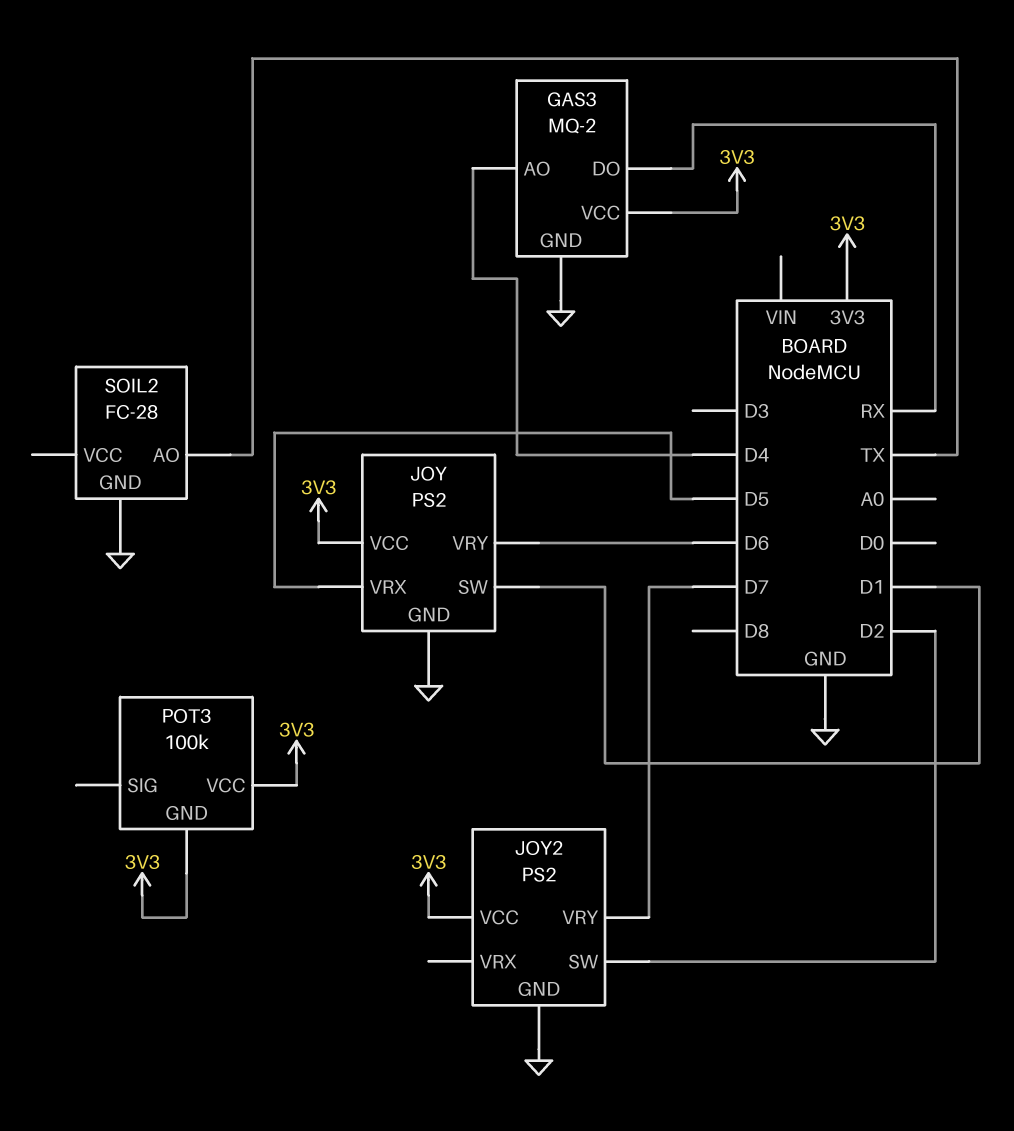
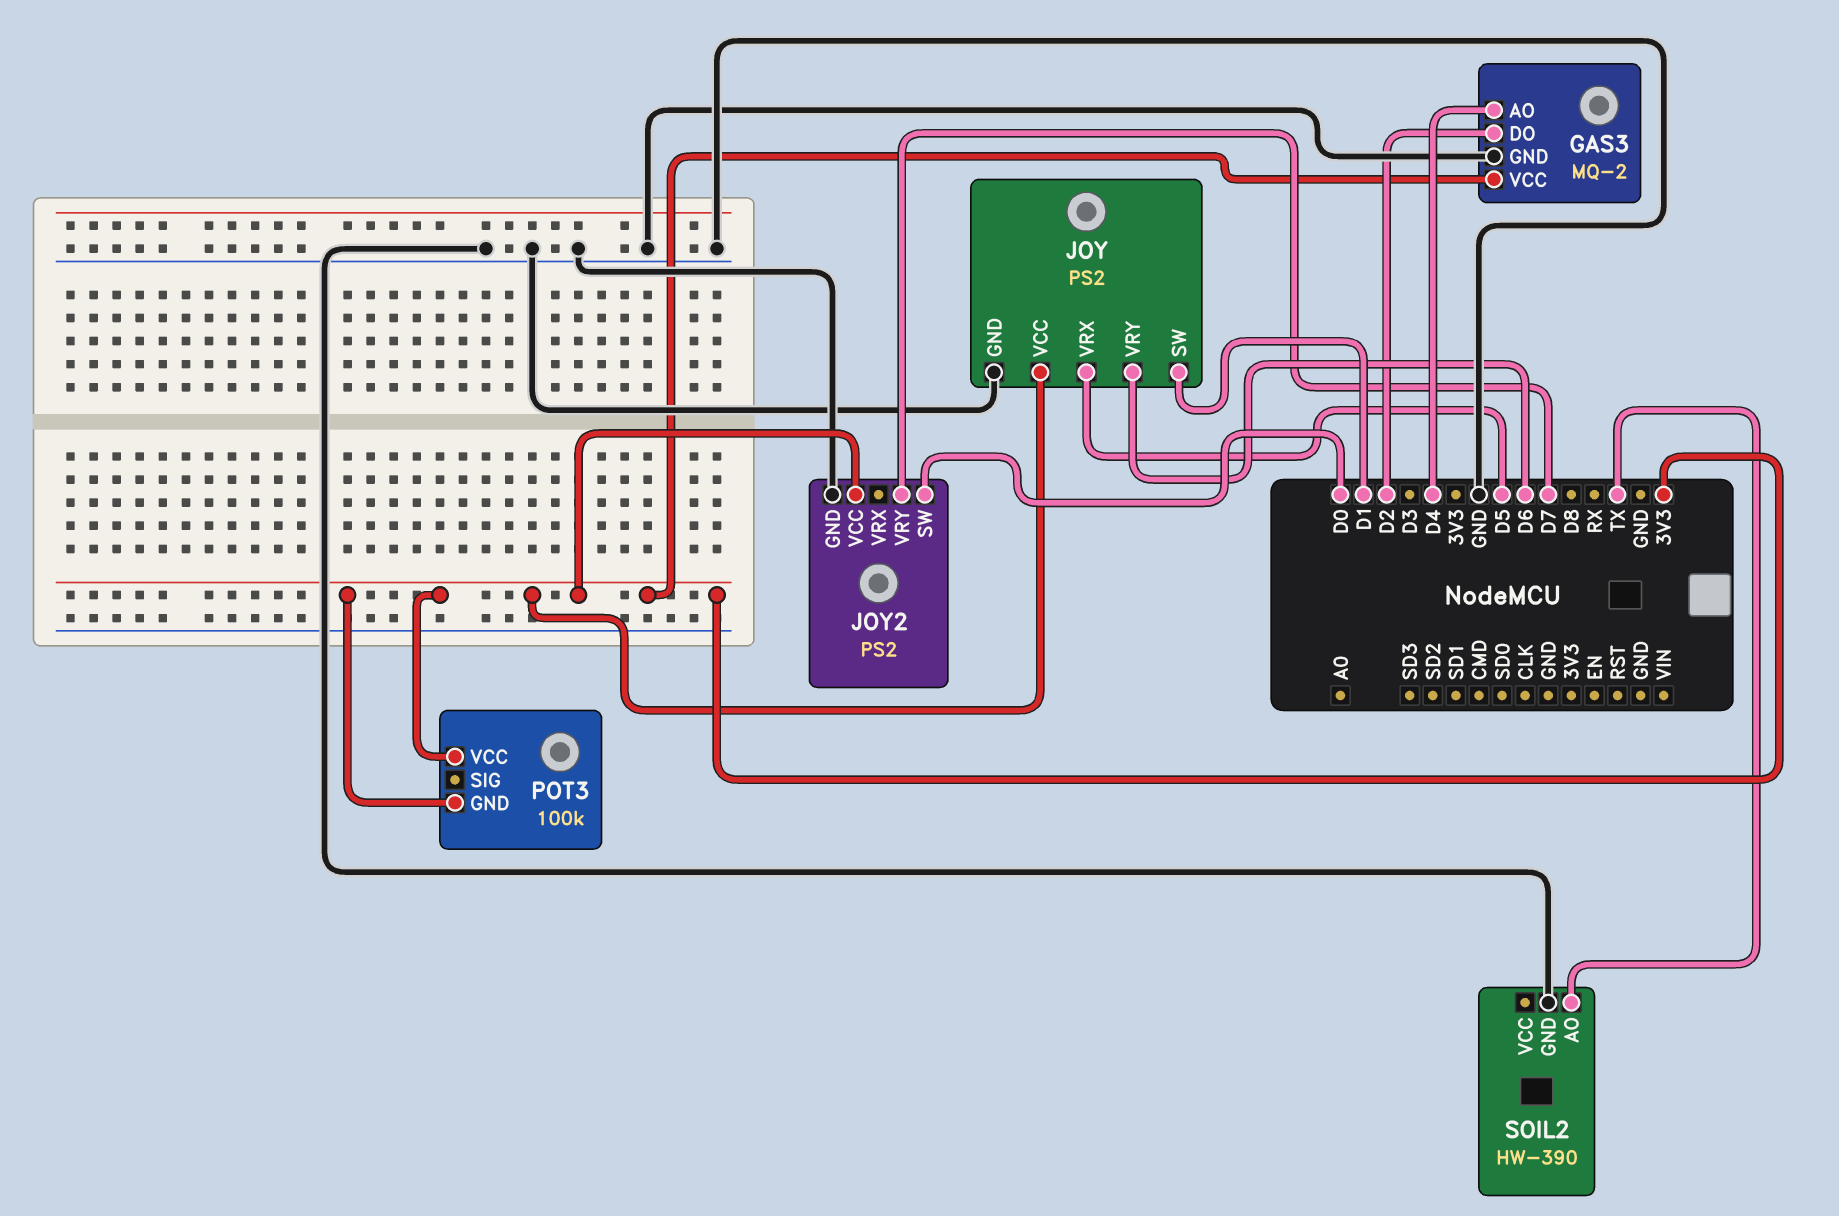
GAS3 pin DO: RX -> D2
JOY2 pin SW: D2 -> D0
SOIL2: FC-28 -> HW-390

